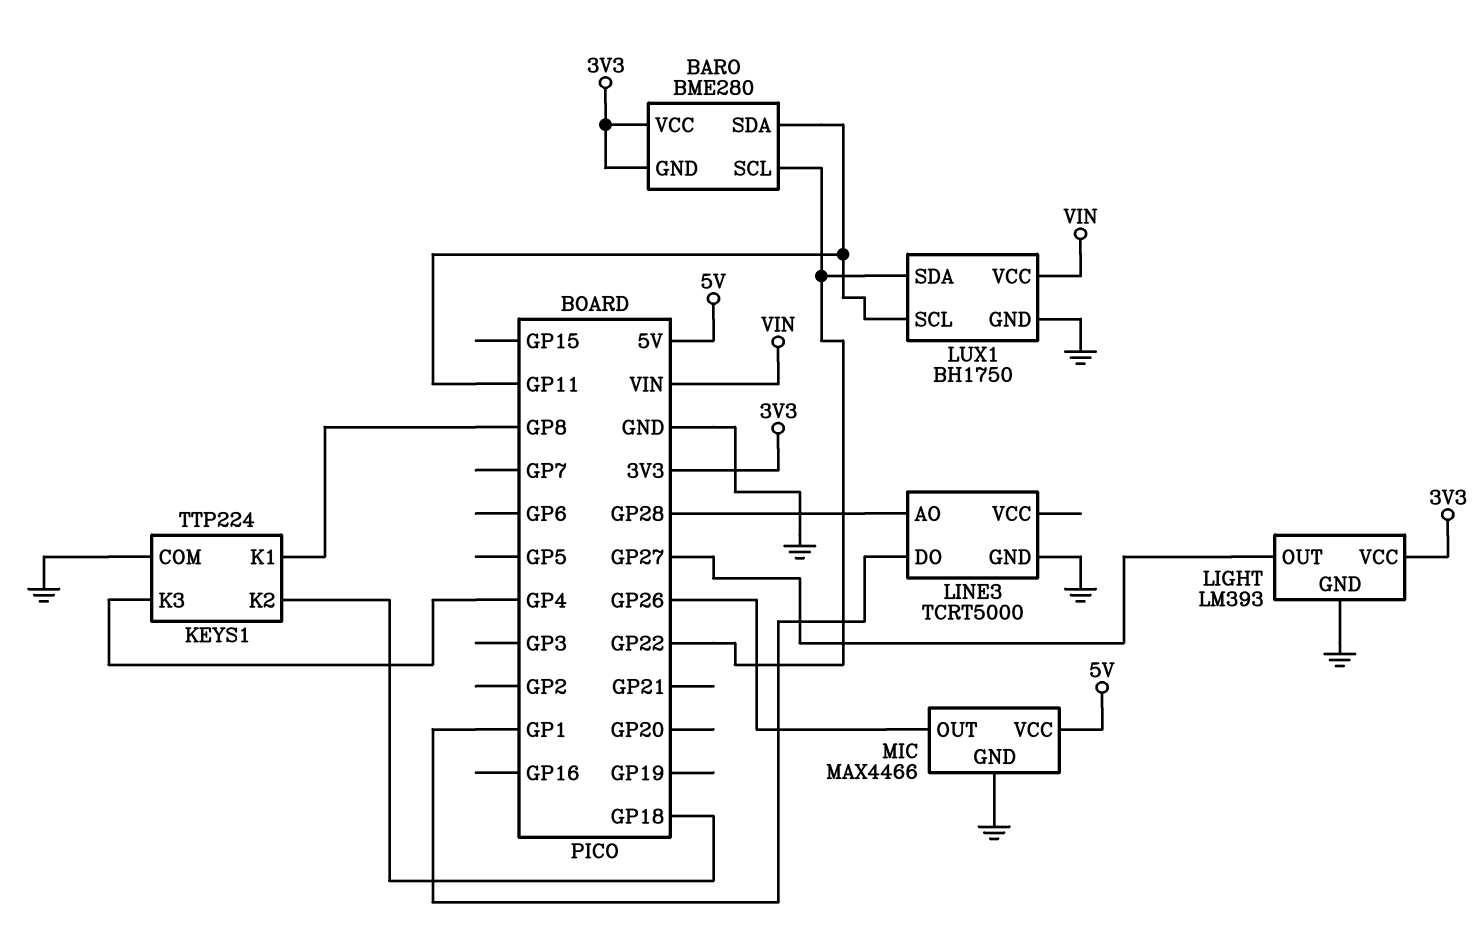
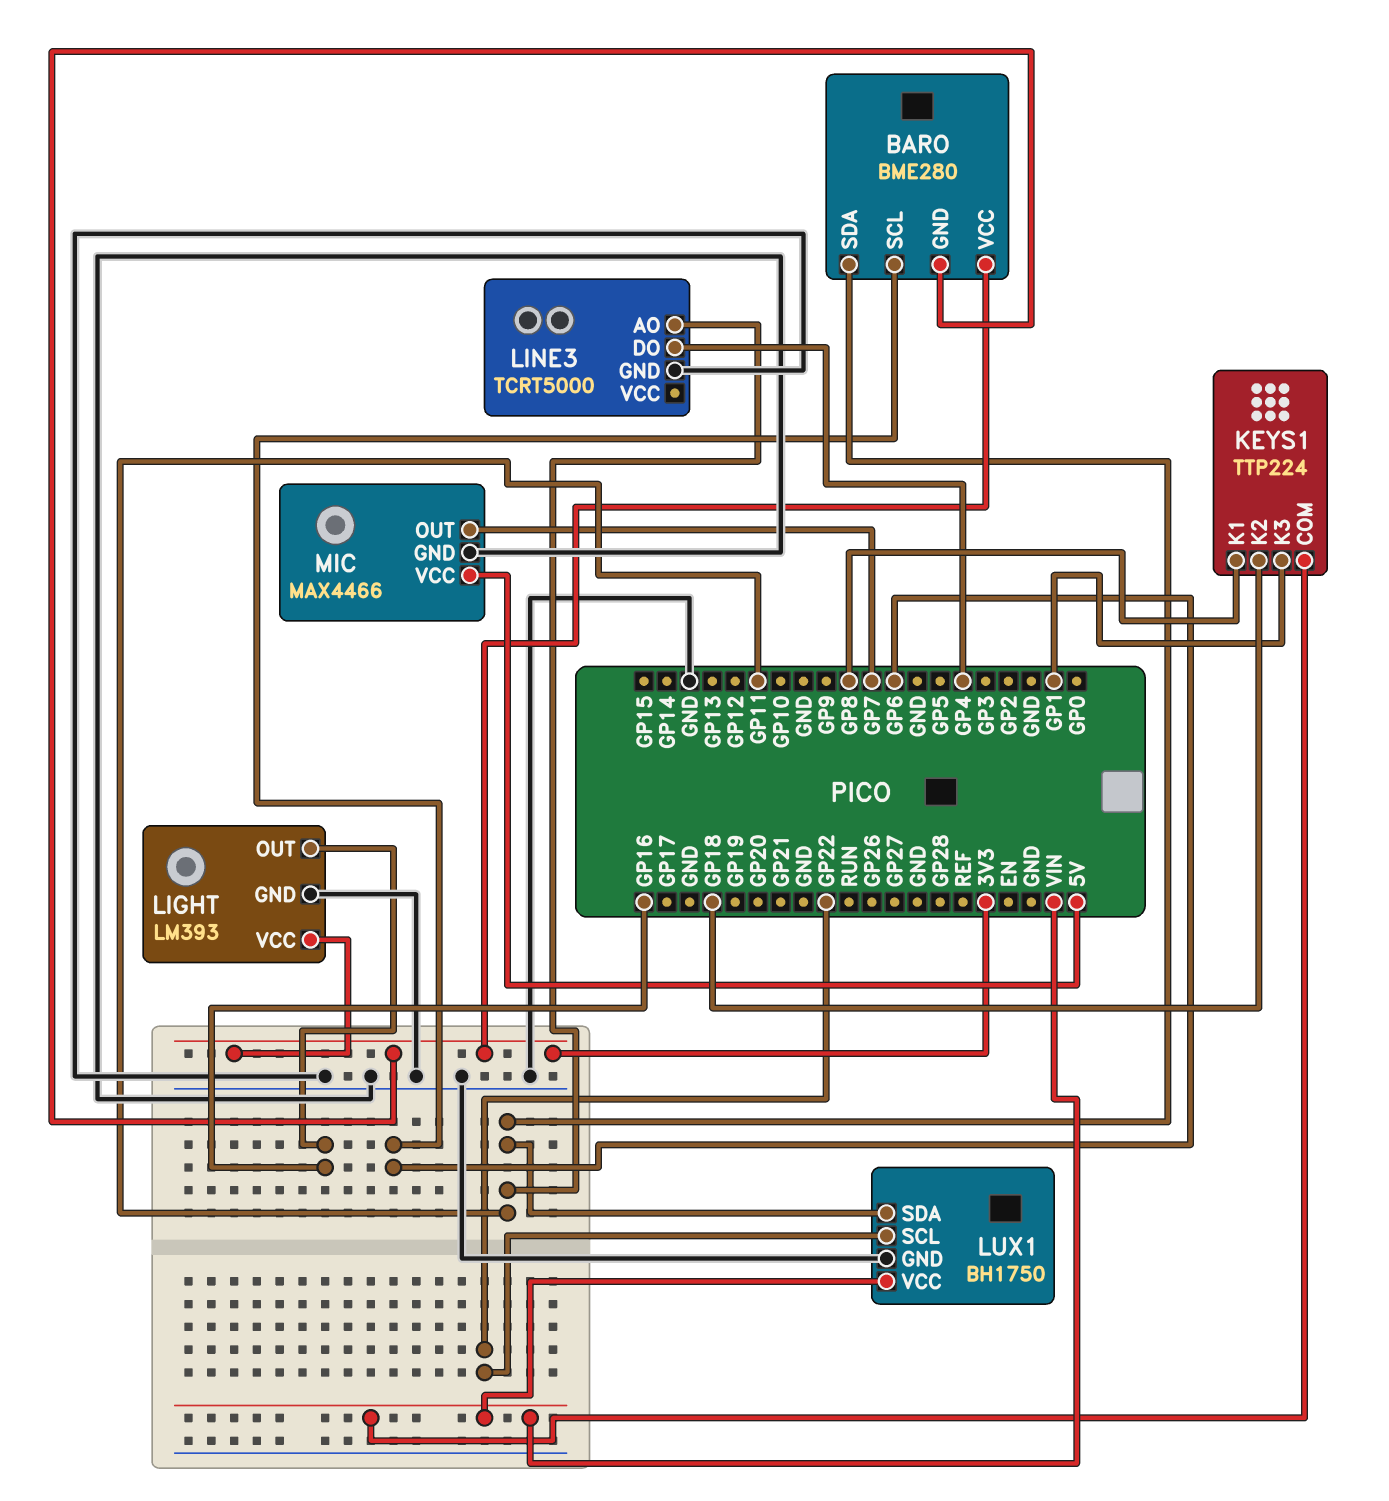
BARO pin SCL: GP22 -> GP6
KEYS1 pin COM: GND -> VIN
KEYS1 pin K3: GP4 -> GP1
LIGHT pin OUT: GP27 -> GP16
LINE3 pin AO: GP28 -> GP11
LINE3 pin DO: GP1 -> GP4
LUX1 pin SCL: GP11 -> GP22
LUX1 pin SDA: GP22 -> GP11
MIC pin OUT: GP26 -> GP7

